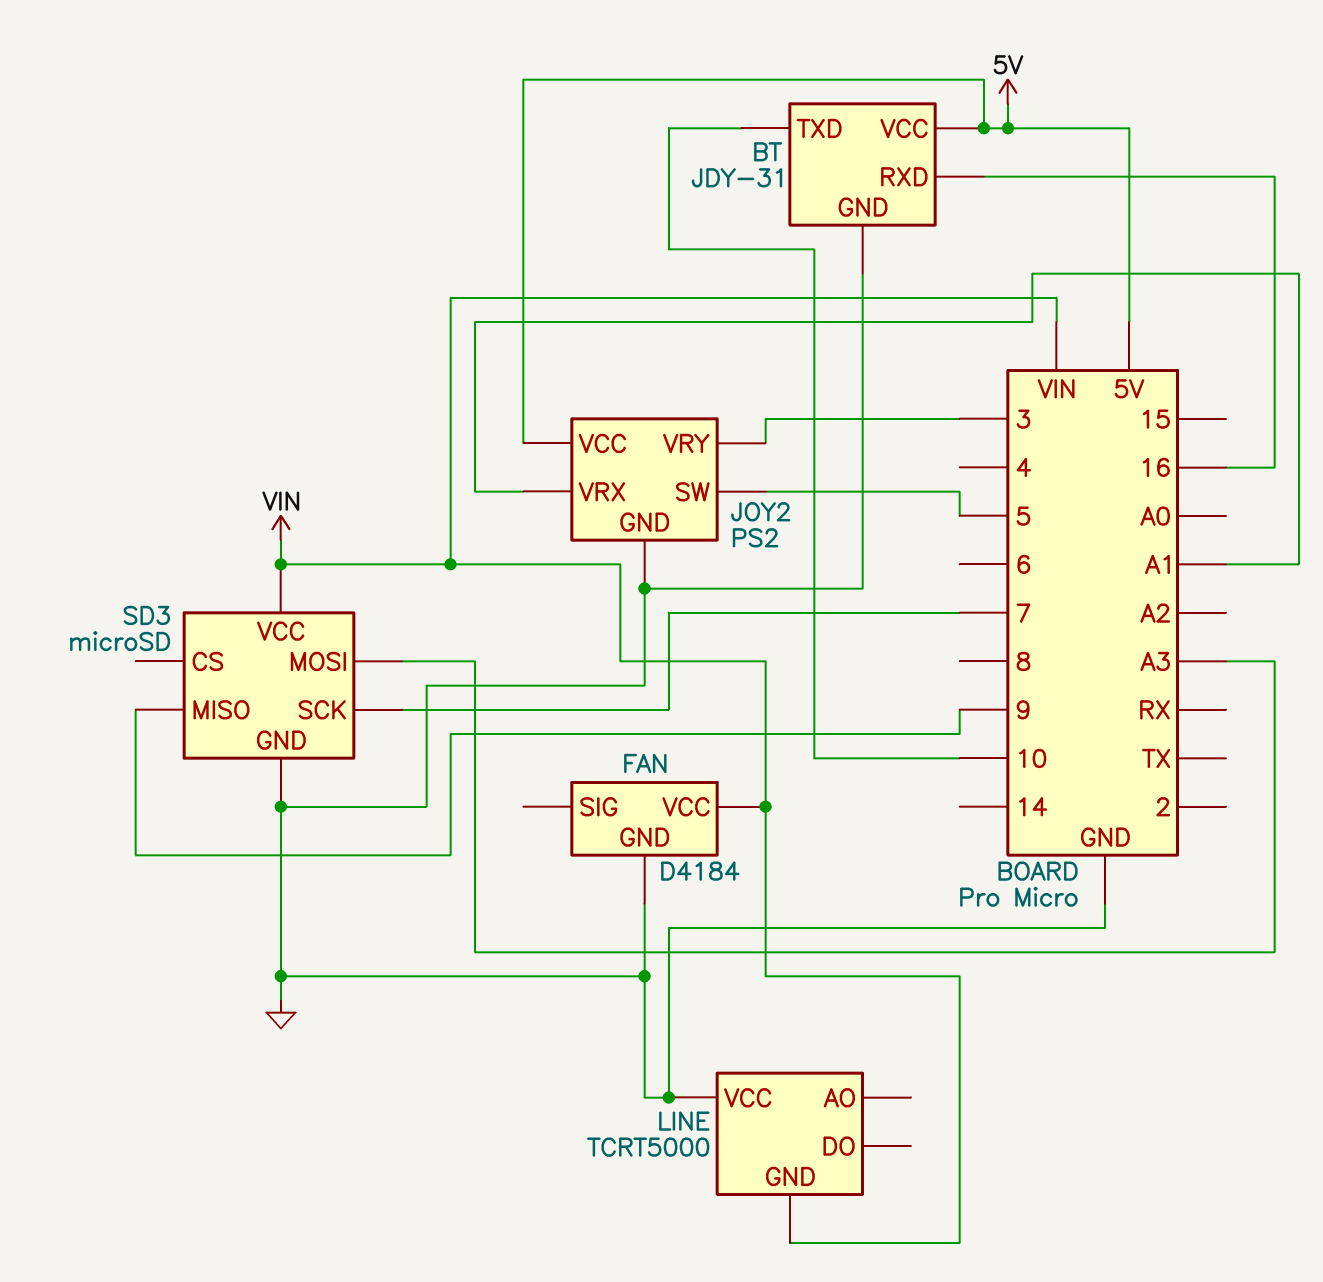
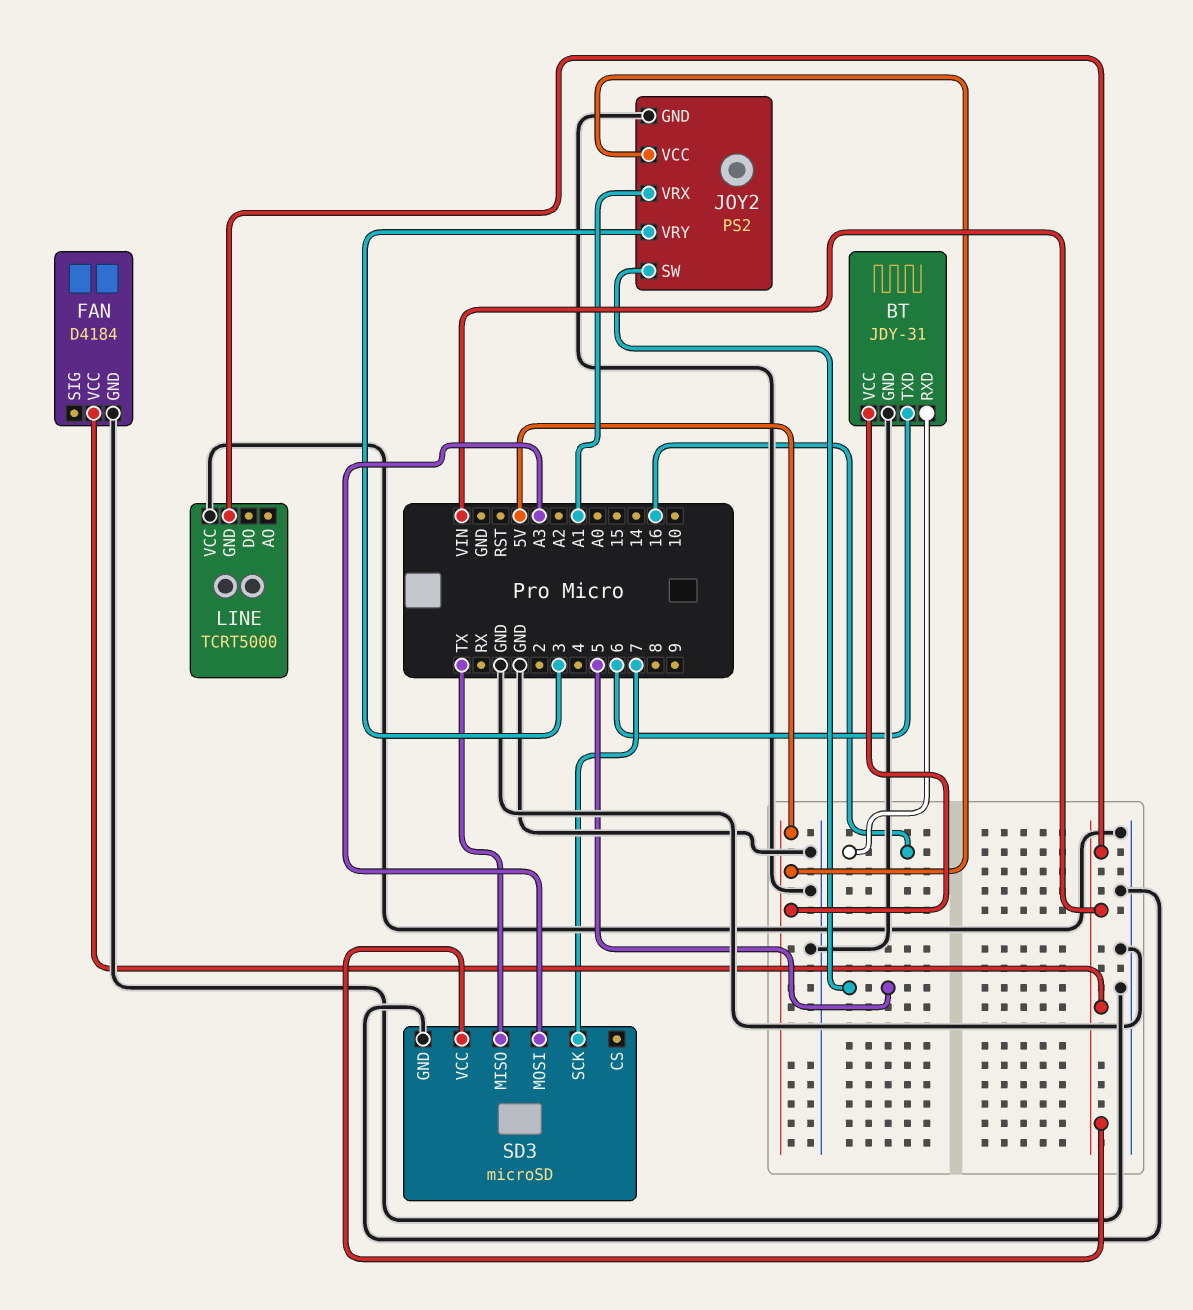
BT pin TXD: 10 -> 6
SD3 pin MISO: 9 -> TX

